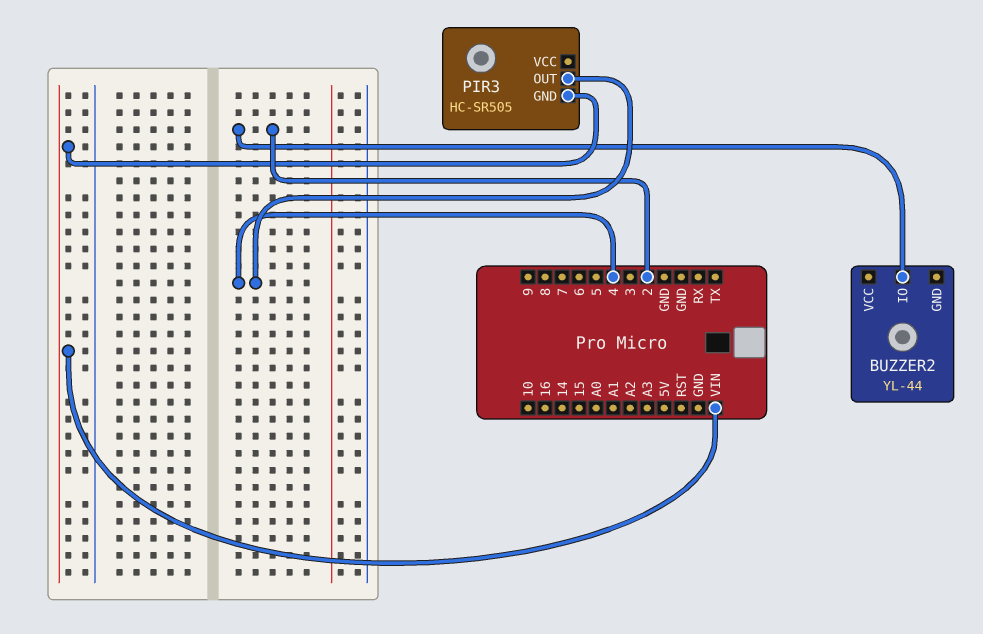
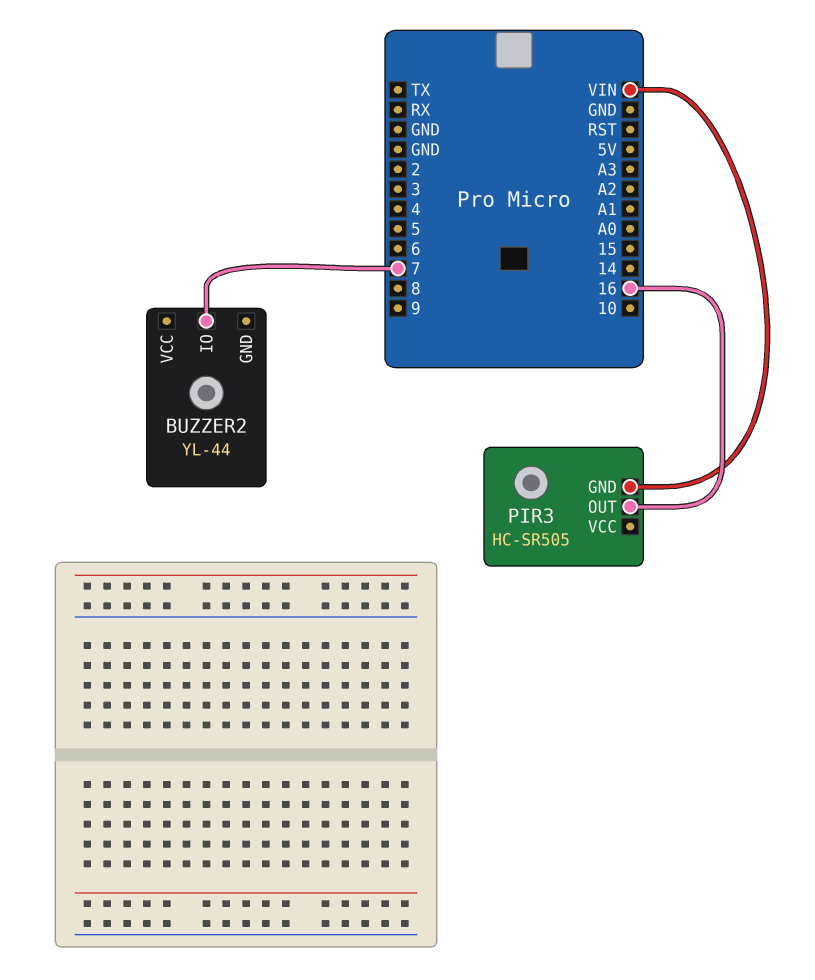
BUZZER2 pin IO: 2 -> 7
PIR3 pin OUT: 4 -> 16

